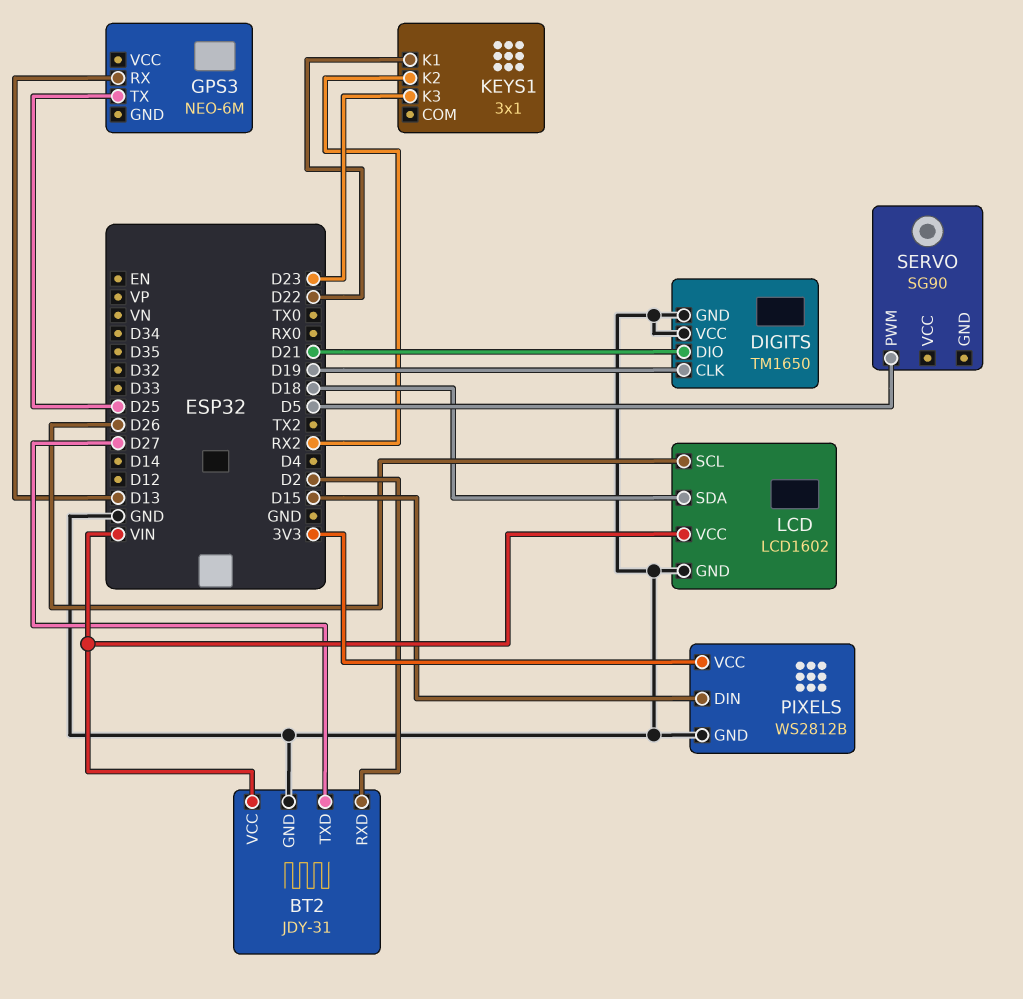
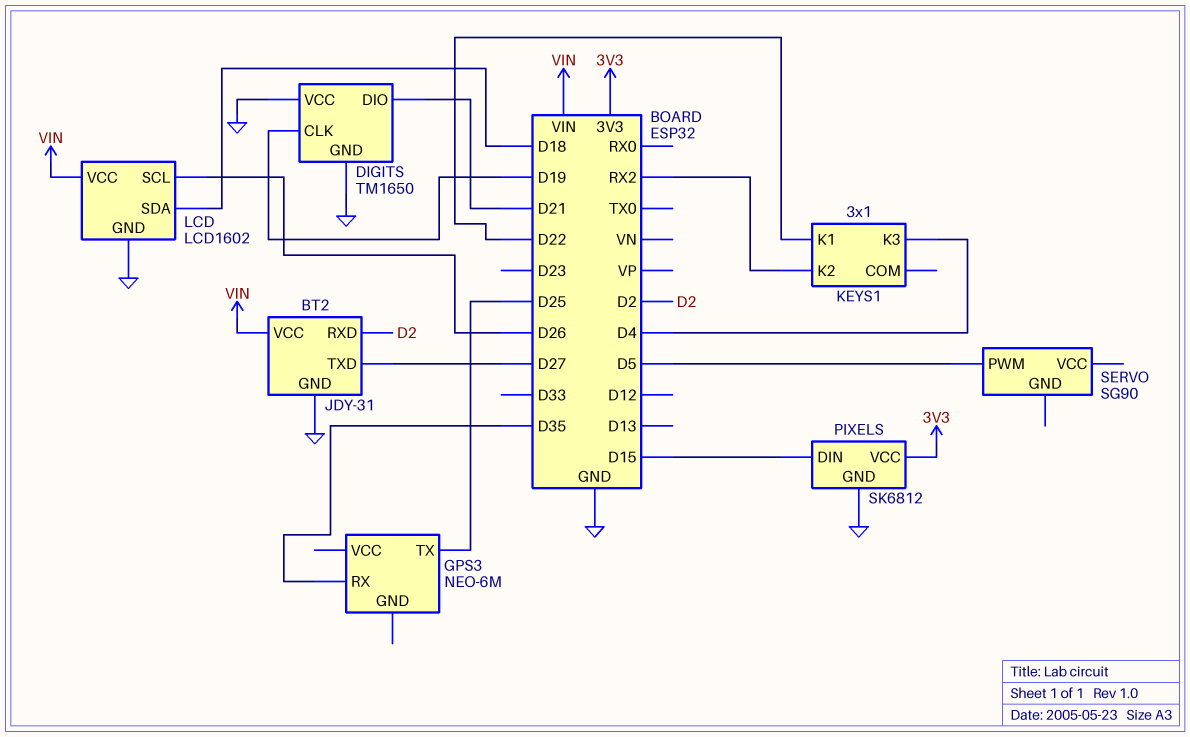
GPS3 pin RX: D13 -> D35
KEYS1 pin K3: D23 -> D4
PIXELS: WS2812B -> SK6812

